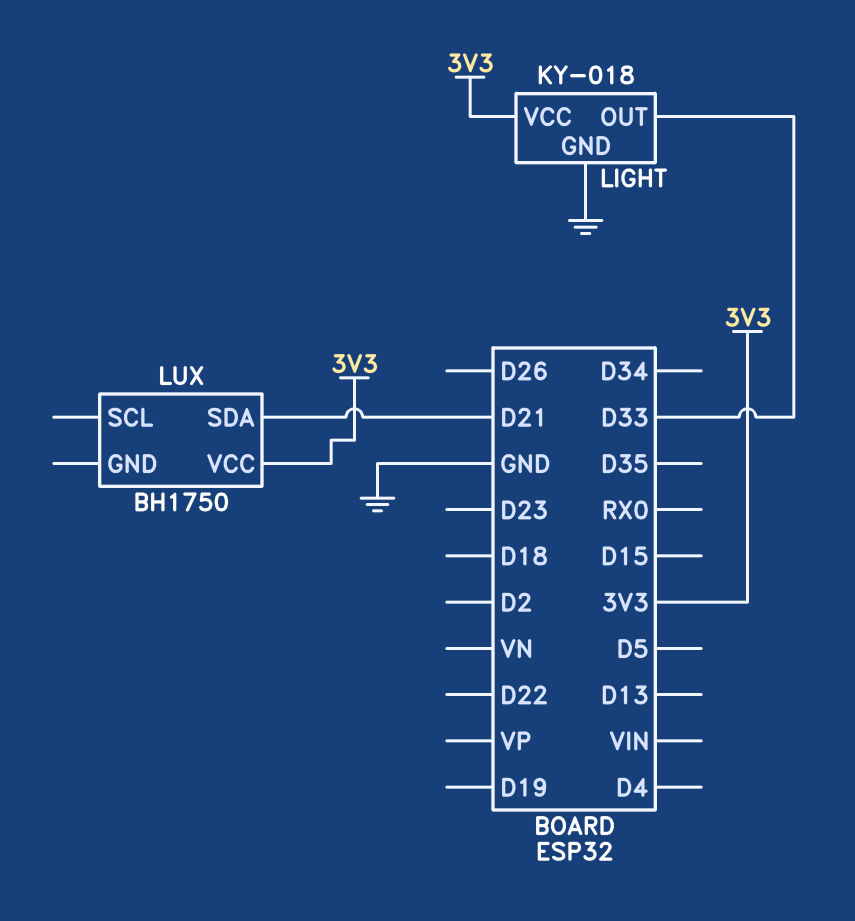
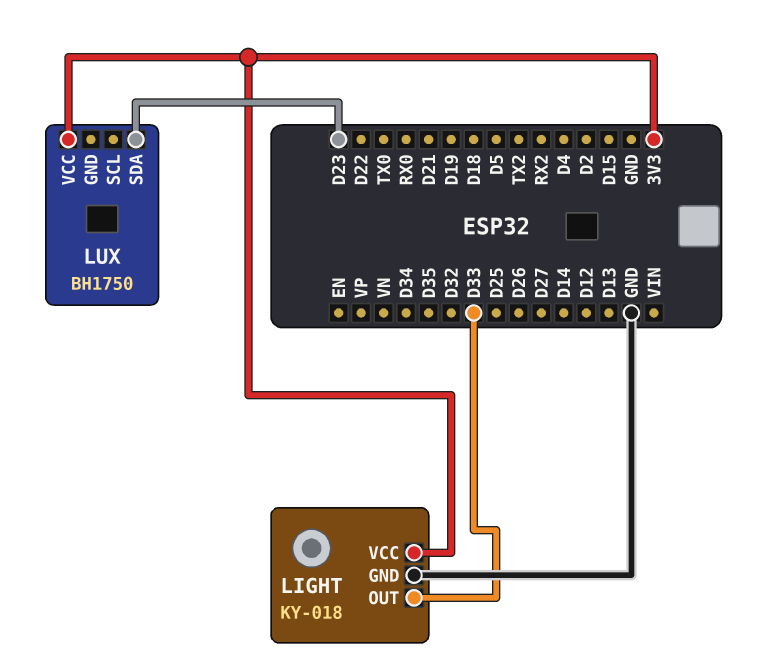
LUX pin SDA: D21 -> D23

